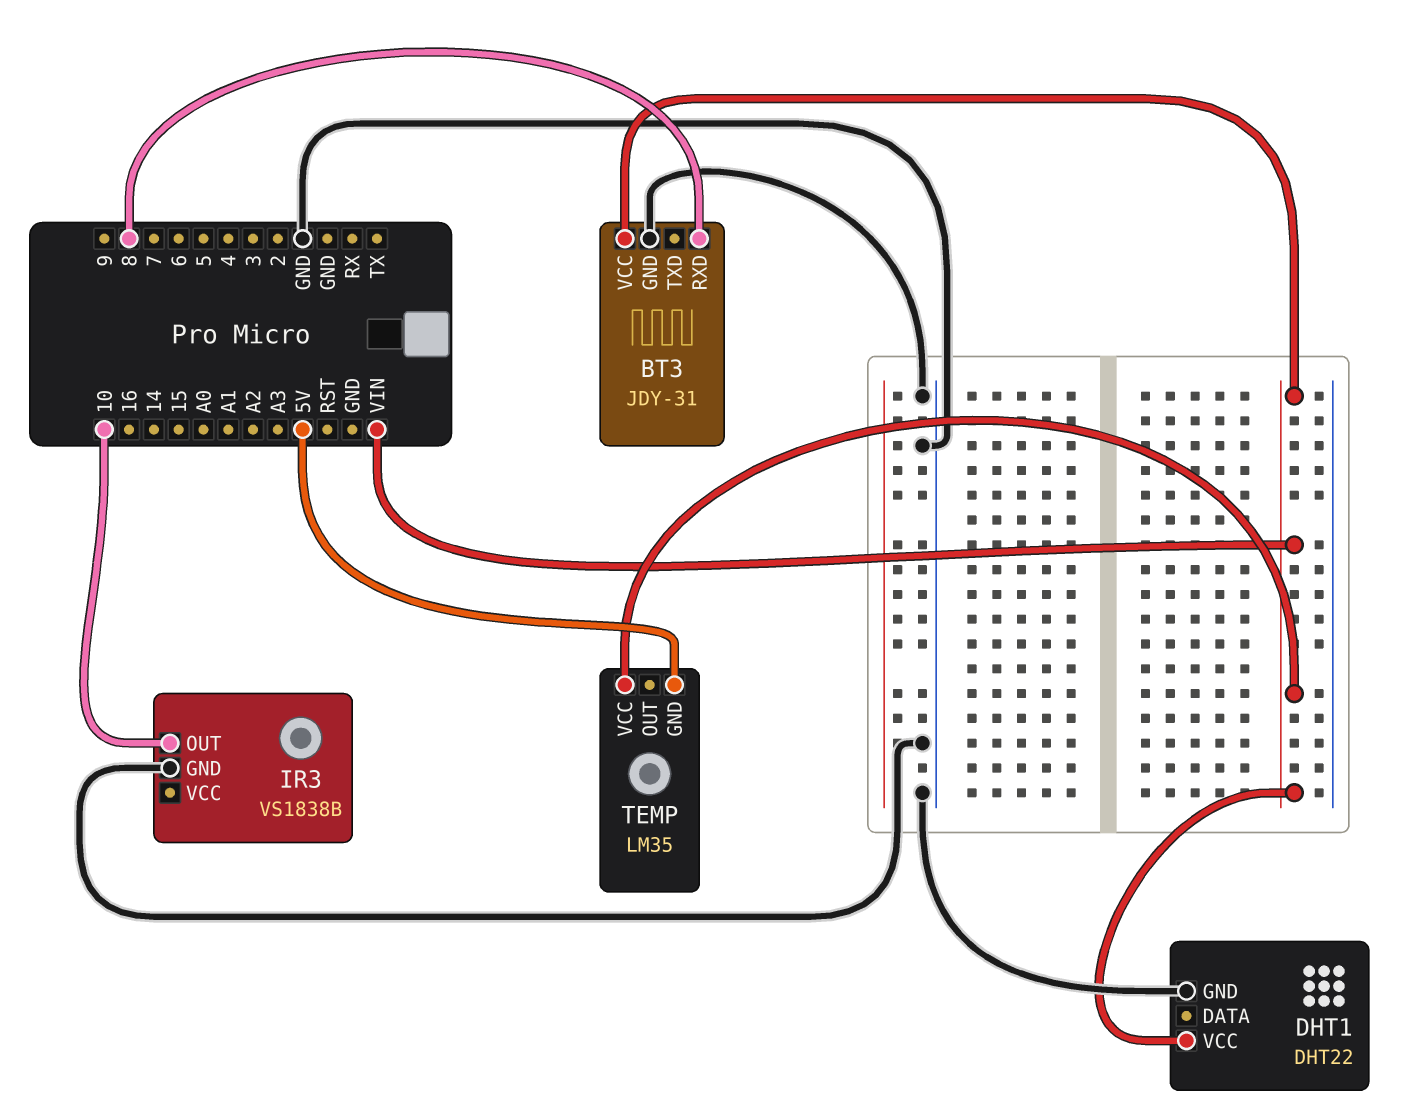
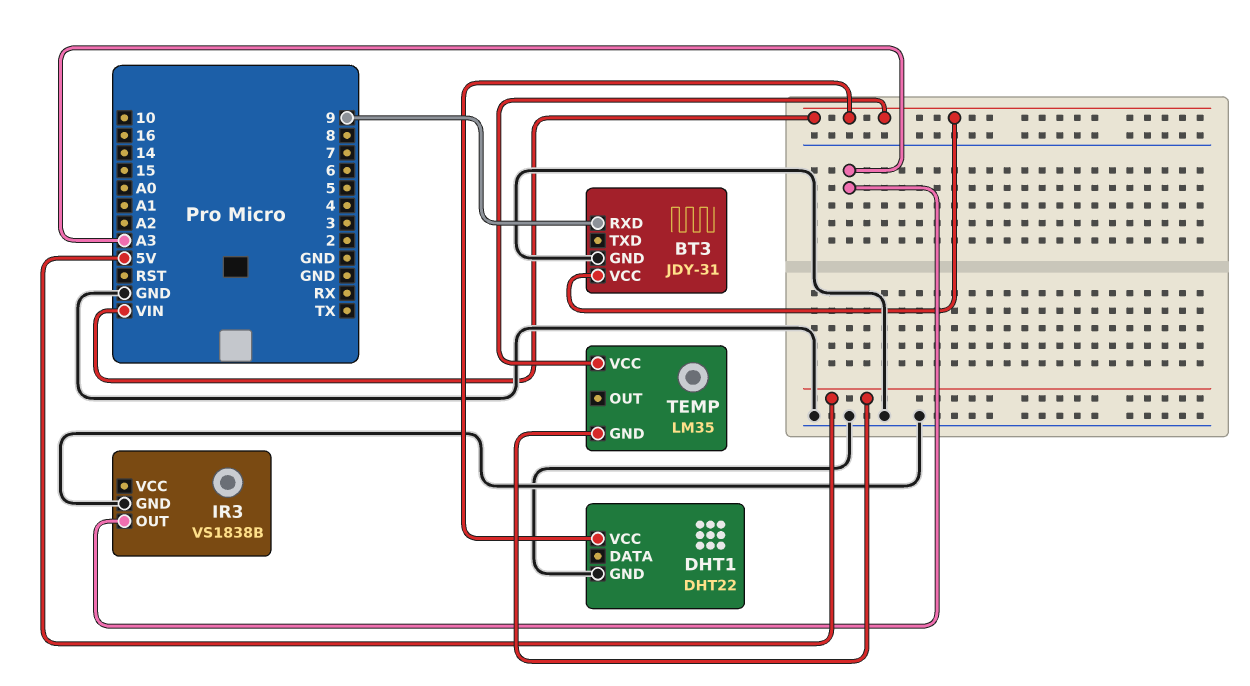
BT3 pin RXD: 8 -> 9
IR3 pin OUT: 10 -> A3

